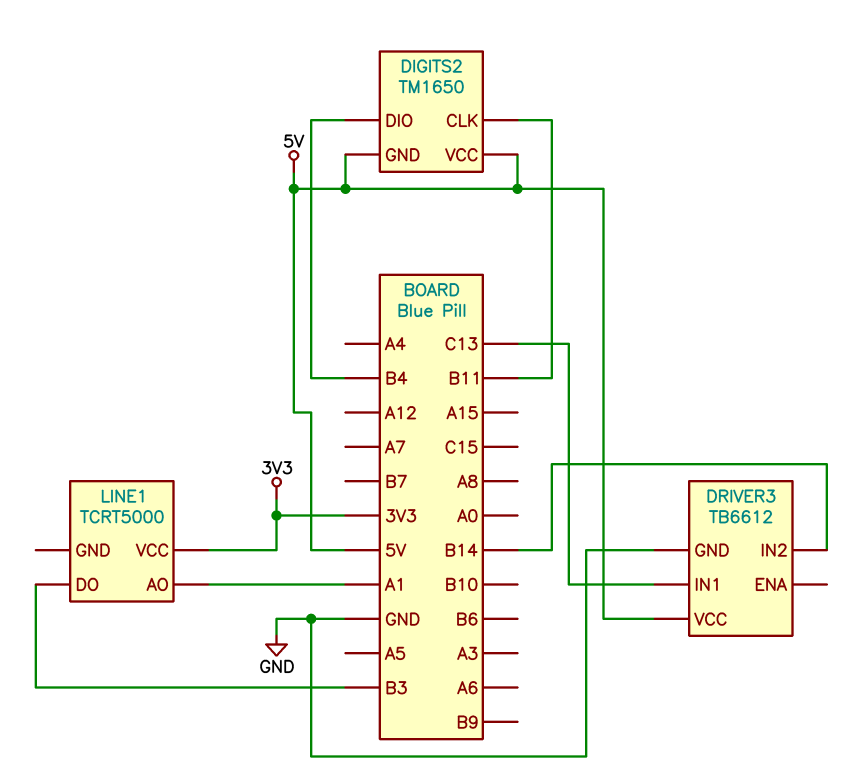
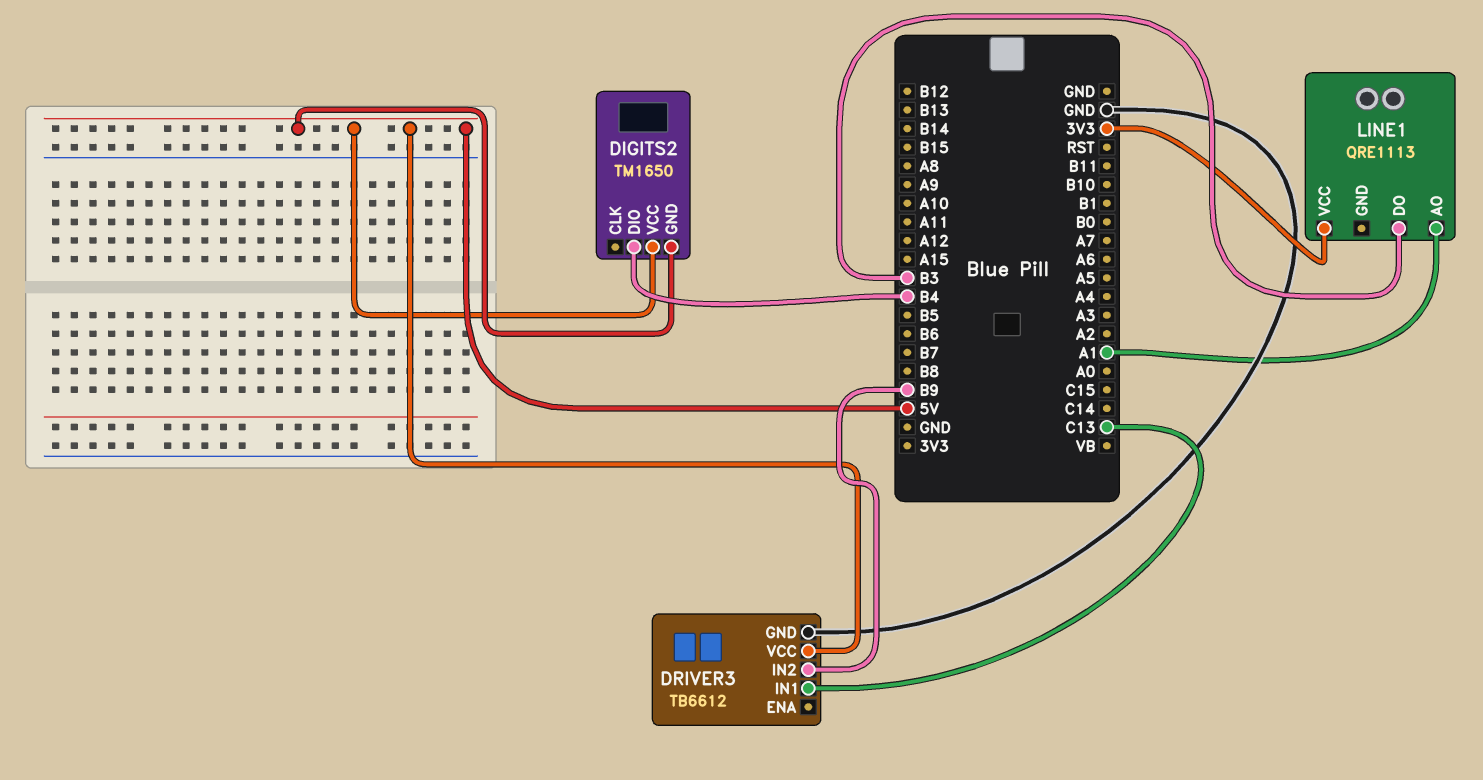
DIGITS2 pin CLK: B11 -> none
DRIVER3 pin IN2: B14 -> B9
LINE1: TCRT5000 -> QRE1113

